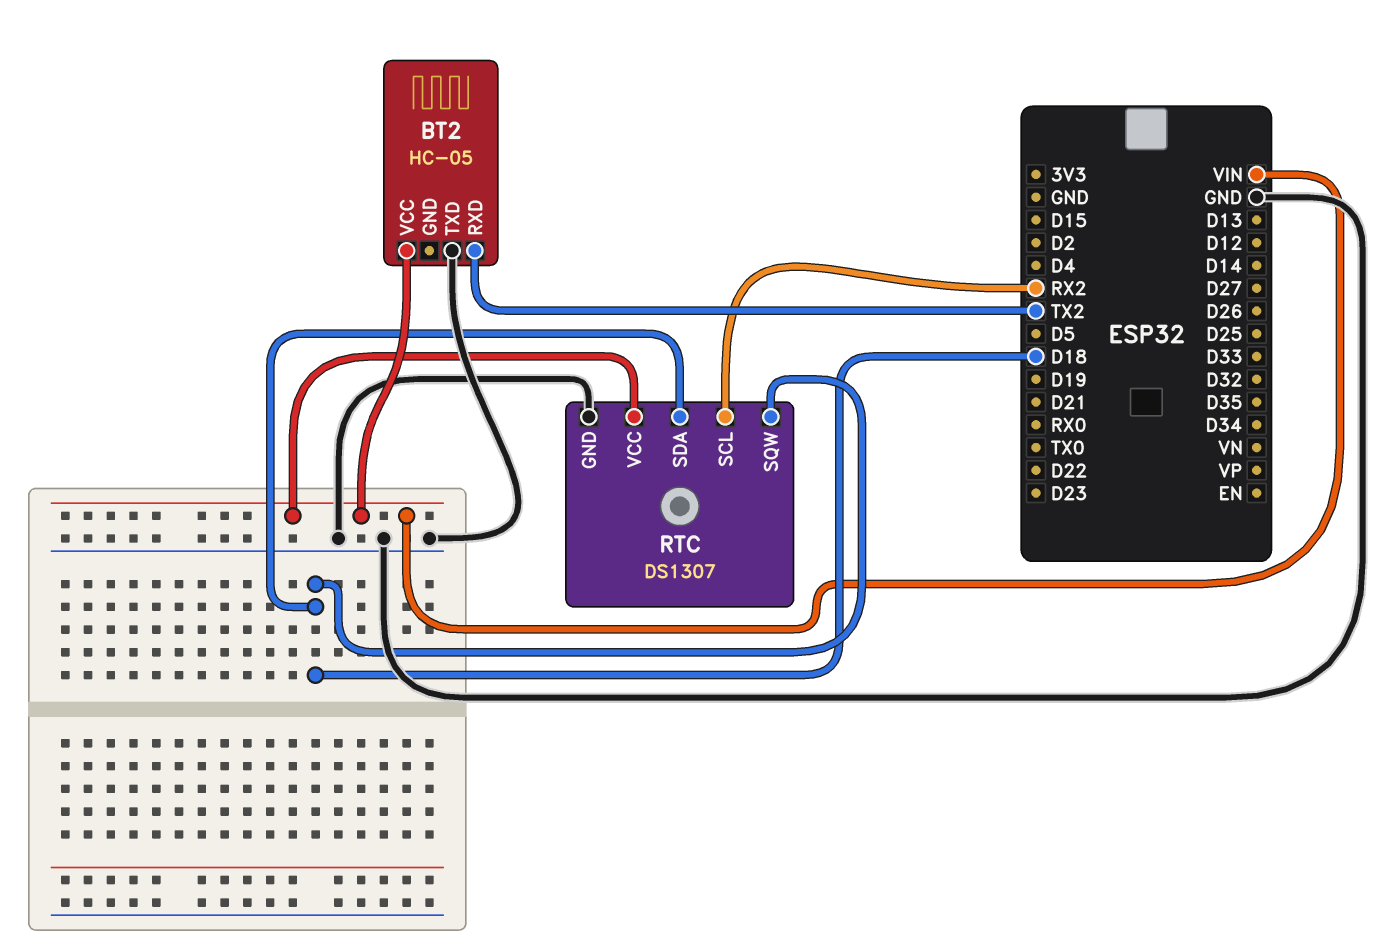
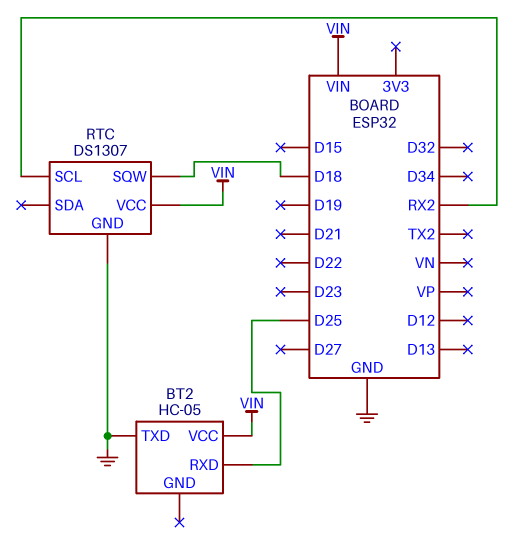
BT2 pin RXD: TX2 -> D25
RTC pin SDA: D18 -> none

